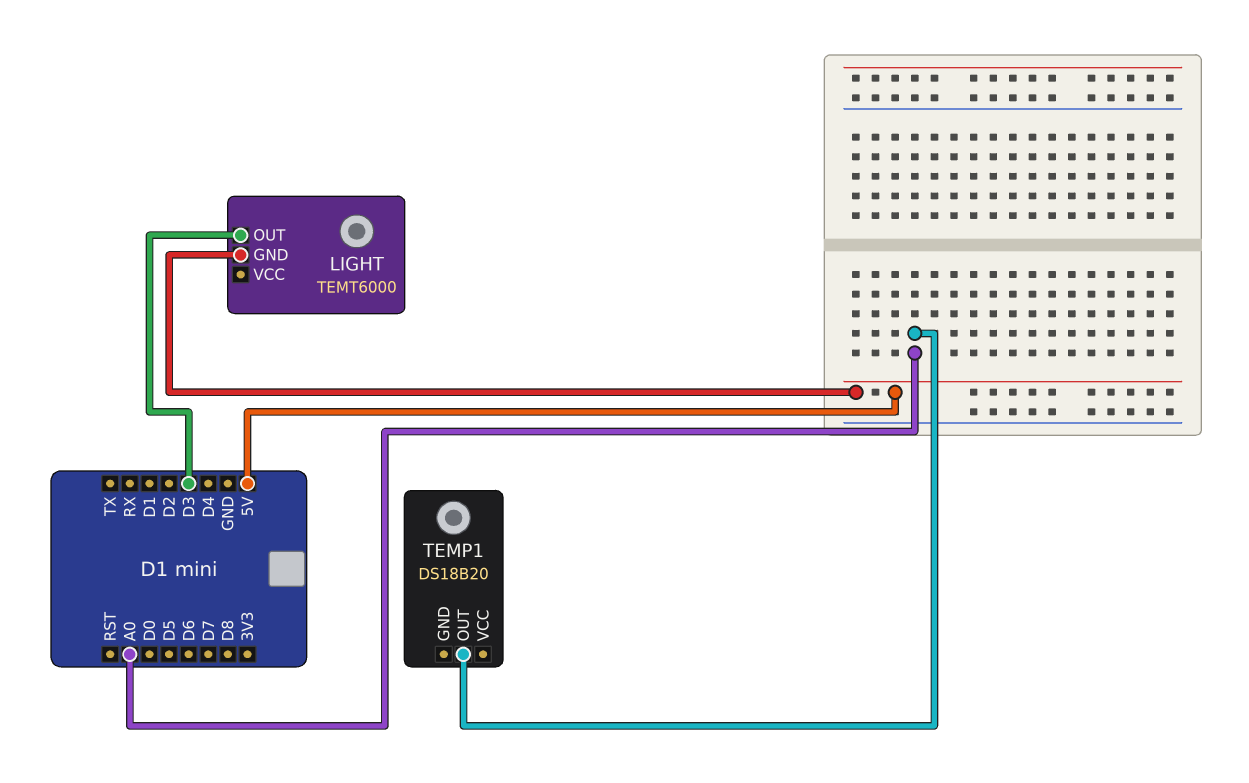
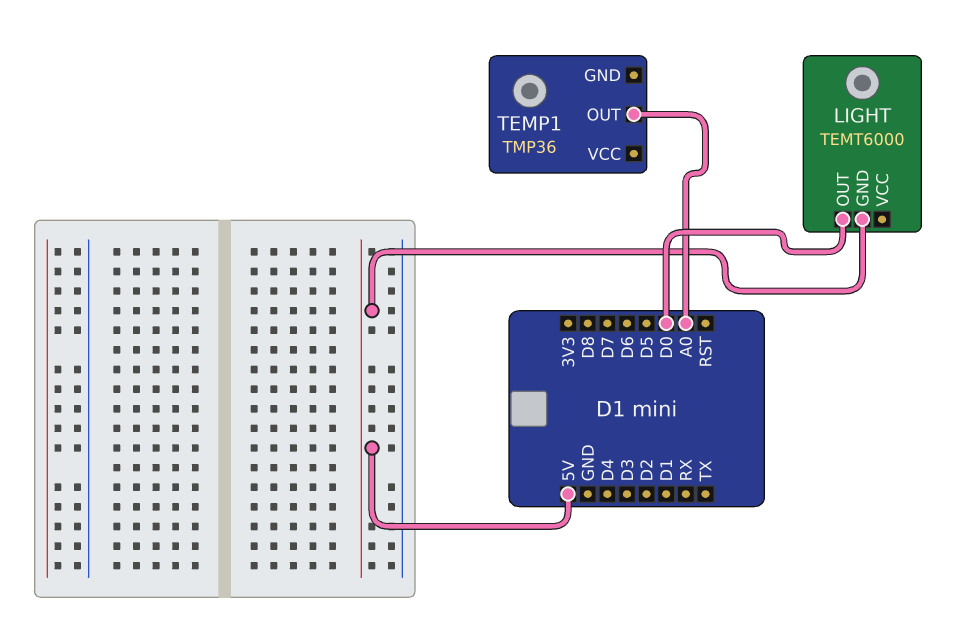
LIGHT pin OUT: D3 -> D0
TEMP1: DS18B20 -> TMP36

